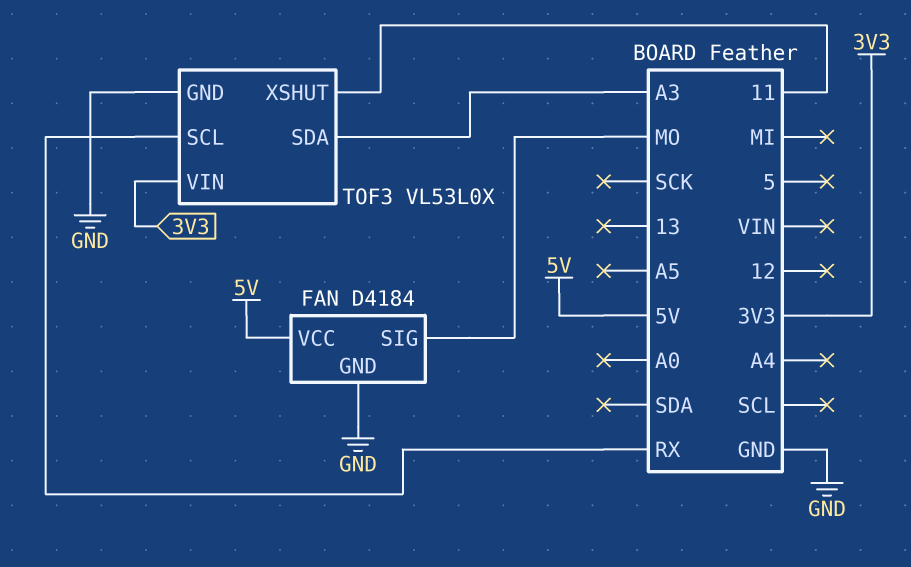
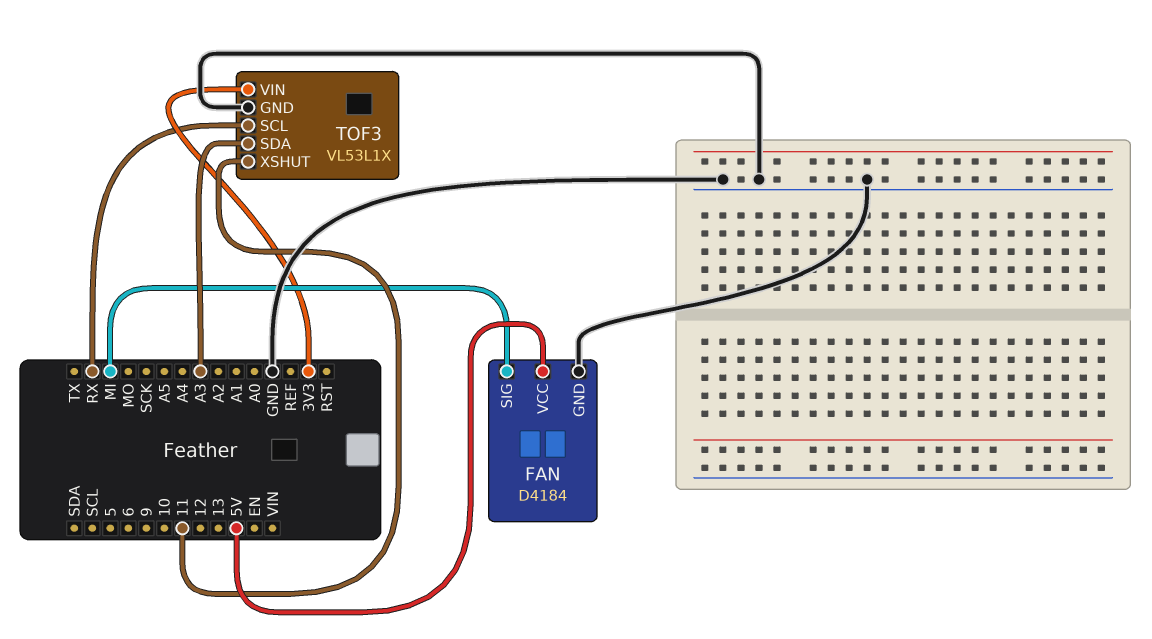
FAN pin SIG: MO -> MI
TOF3: VL53L0X -> VL53L1X

